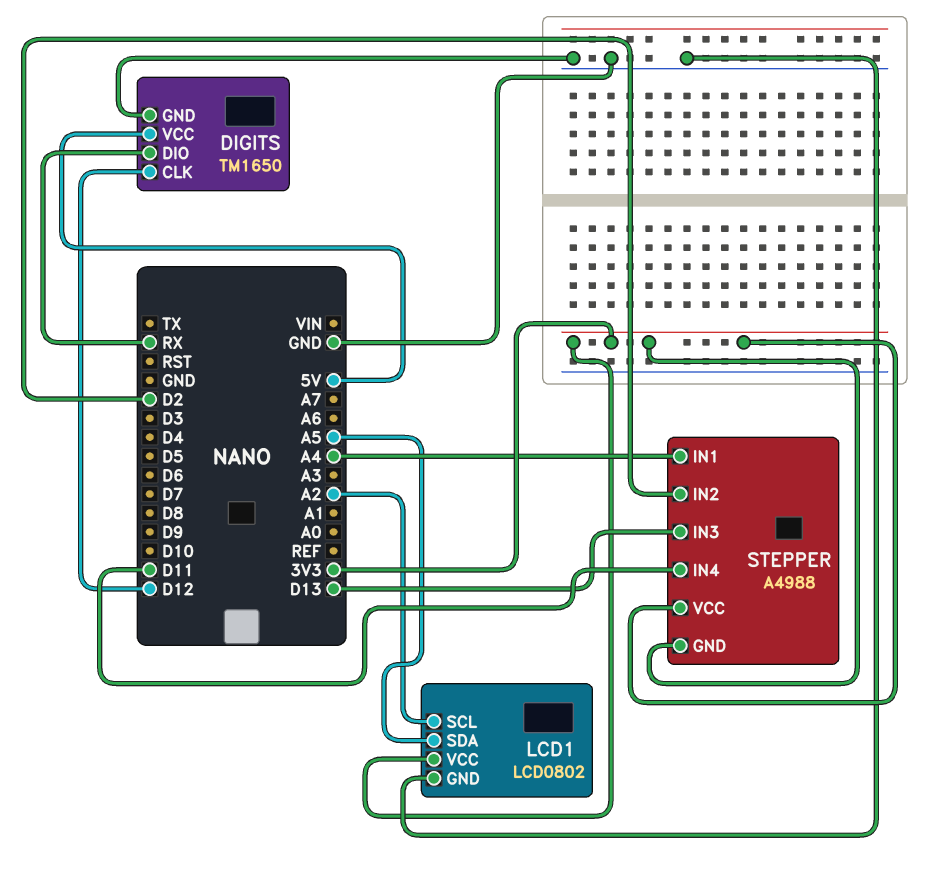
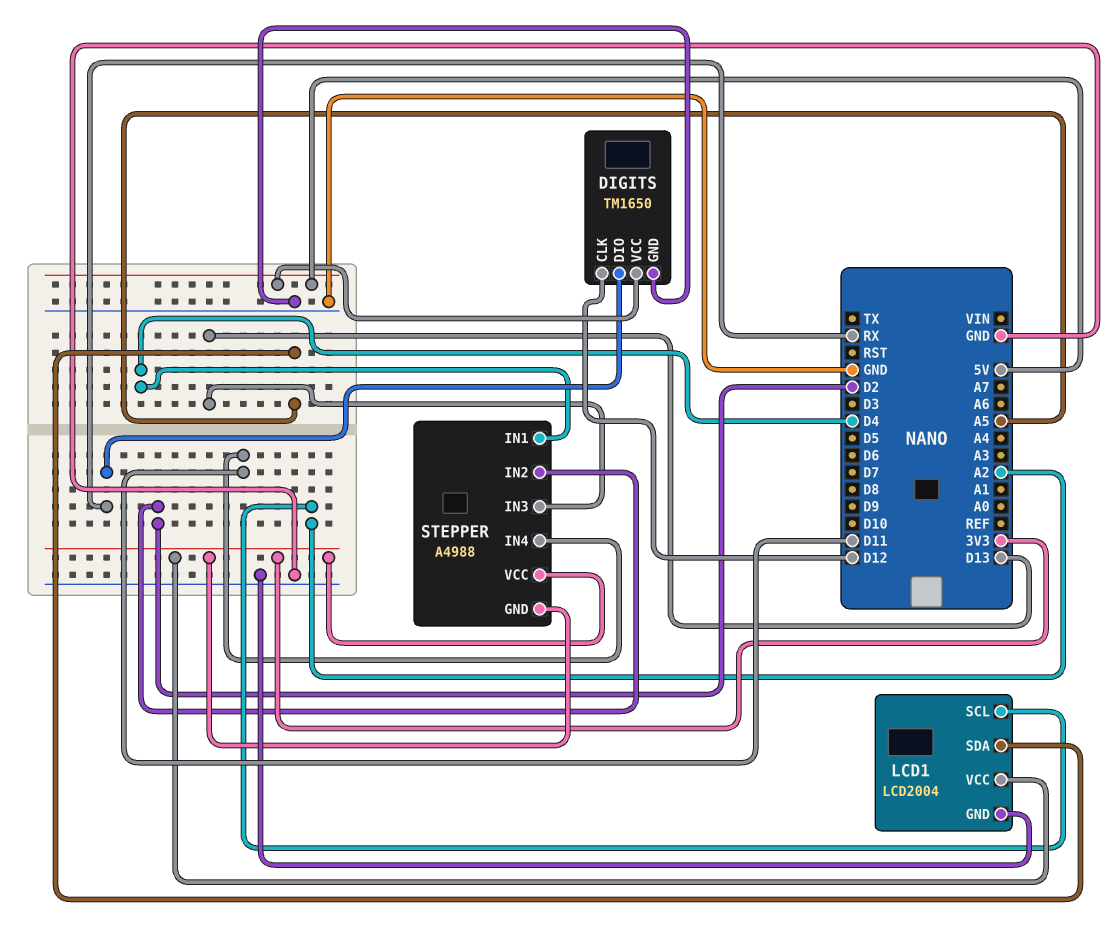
LCD1: LCD0802 -> LCD2004
STEPPER pin IN1: A4 -> D4

